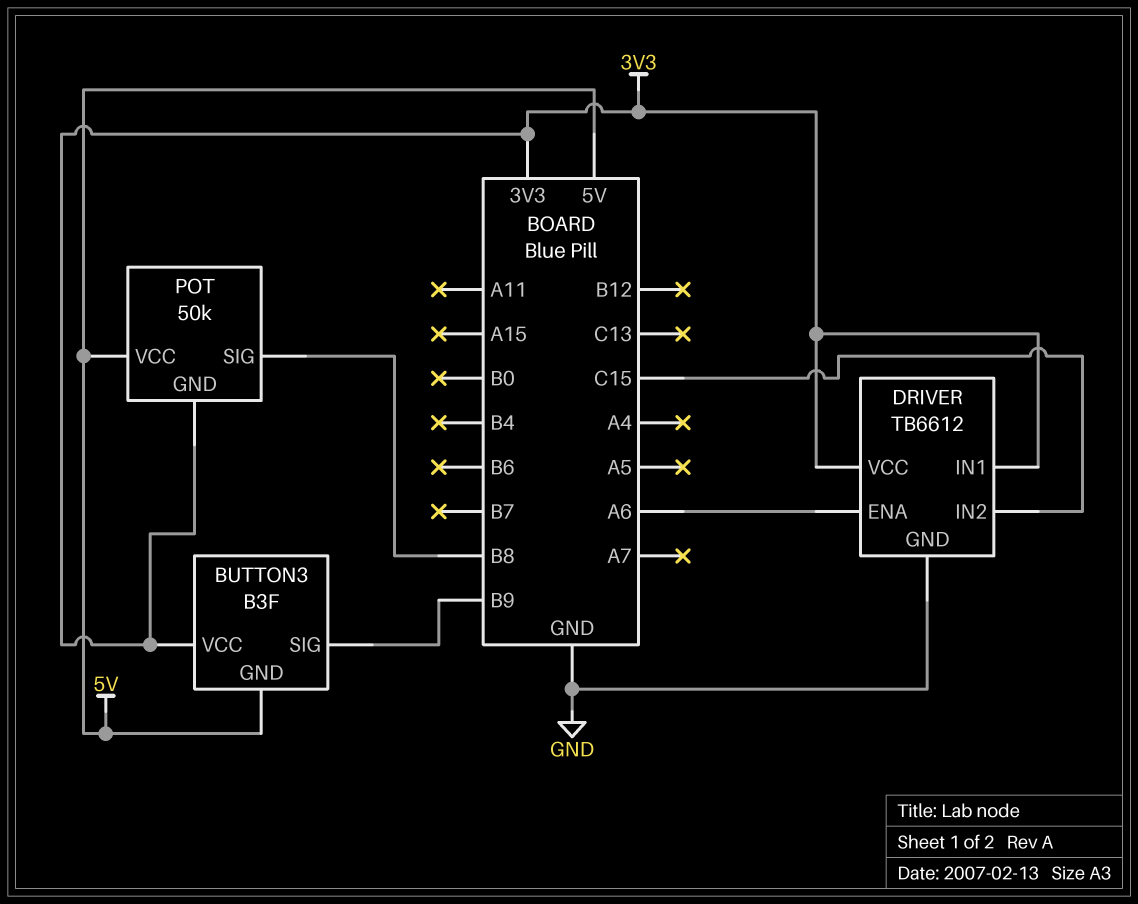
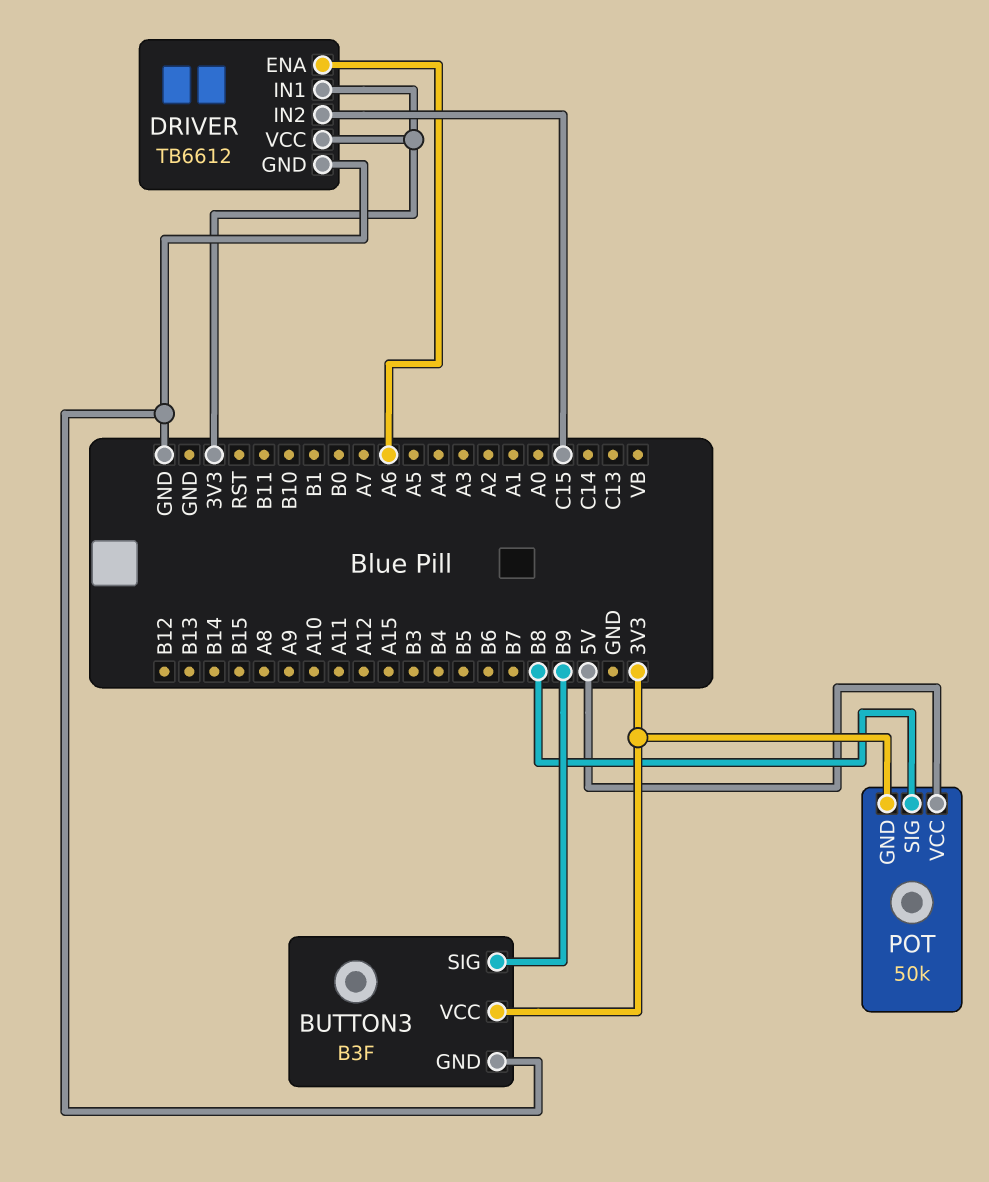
BUTTON3 pin GND: 5V -> GND

